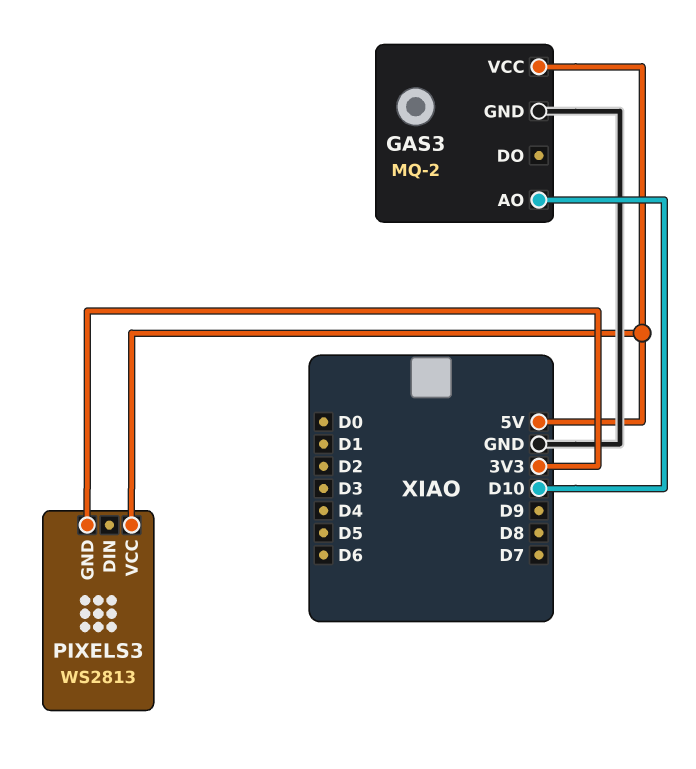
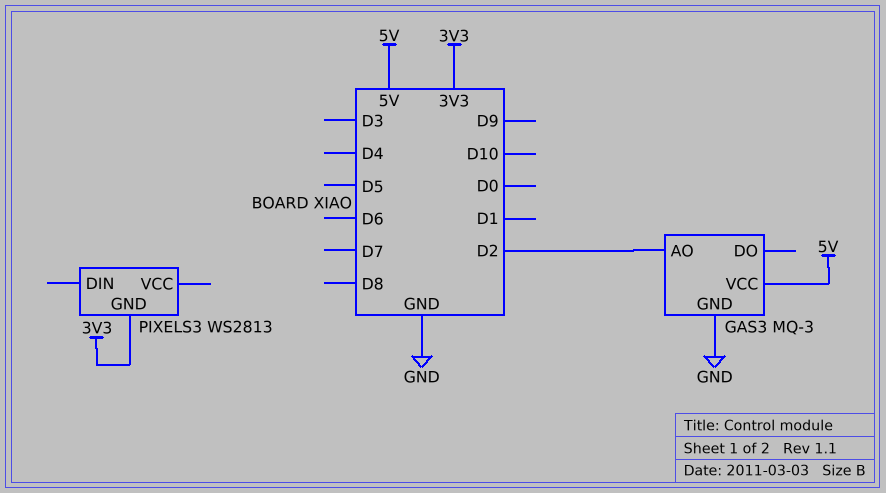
GAS3: MQ-2 -> MQ-3
GAS3 pin AO: D10 -> D2
PIXELS3 pin VCC: 5V -> none

